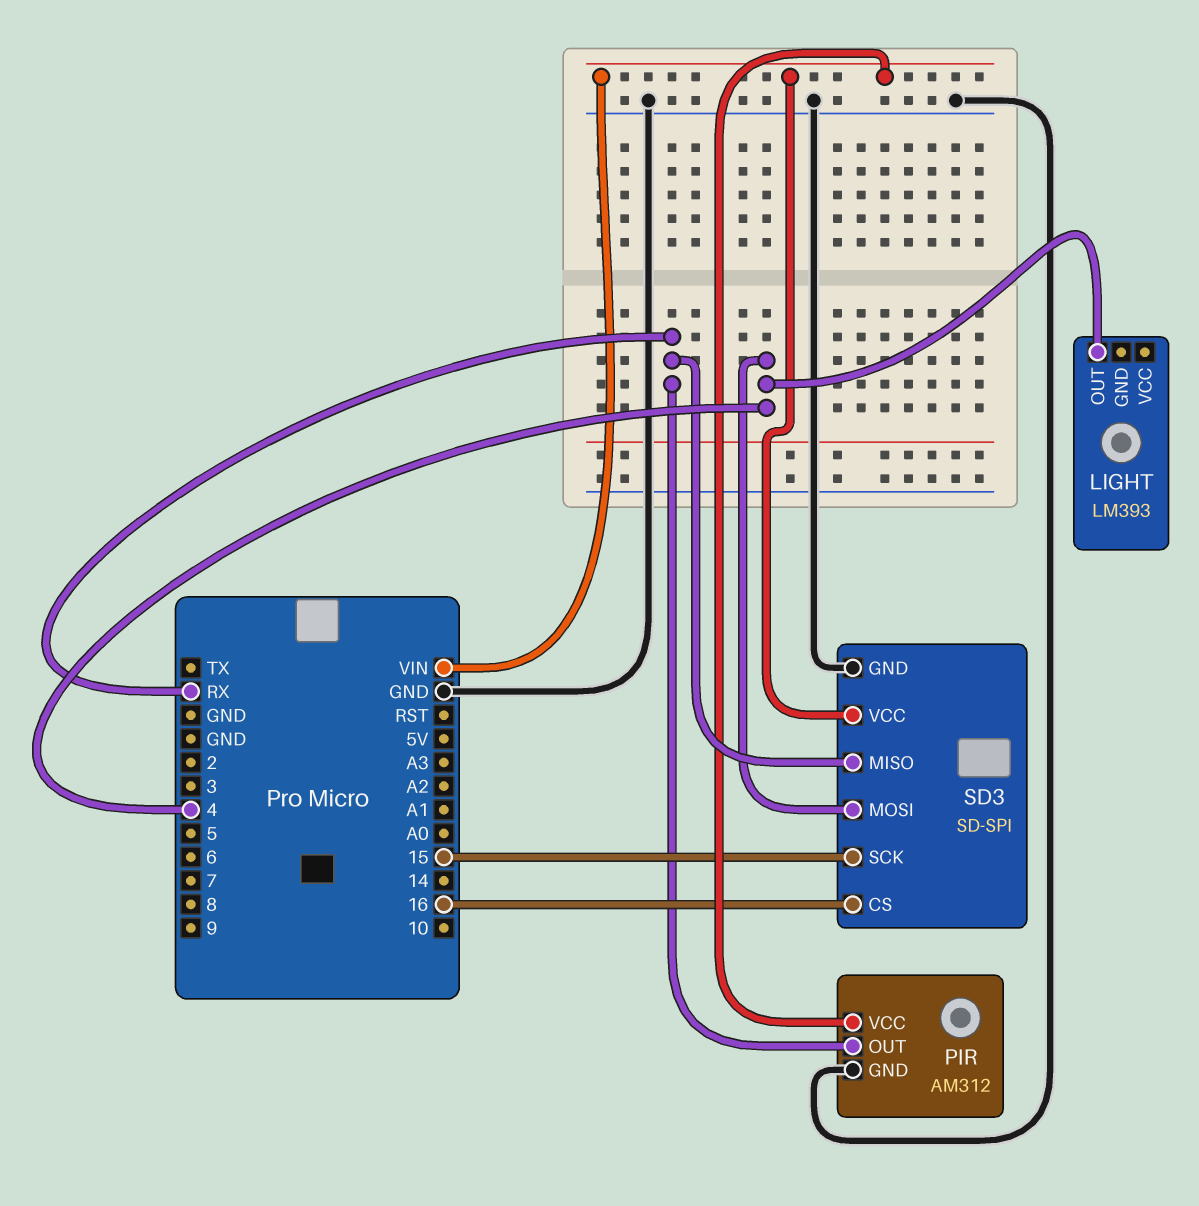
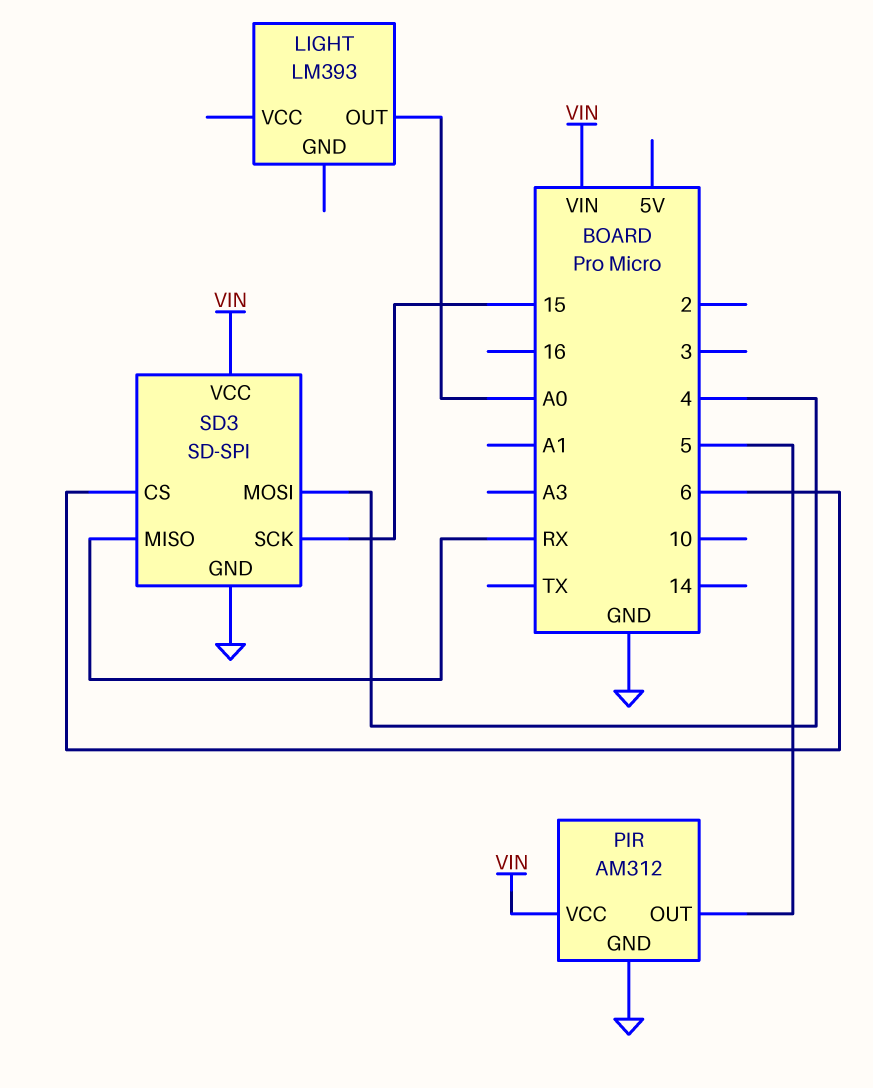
LIGHT pin OUT: 4 -> A0
PIR pin OUT: RX -> 5
SD3 pin CS: 16 -> 6

